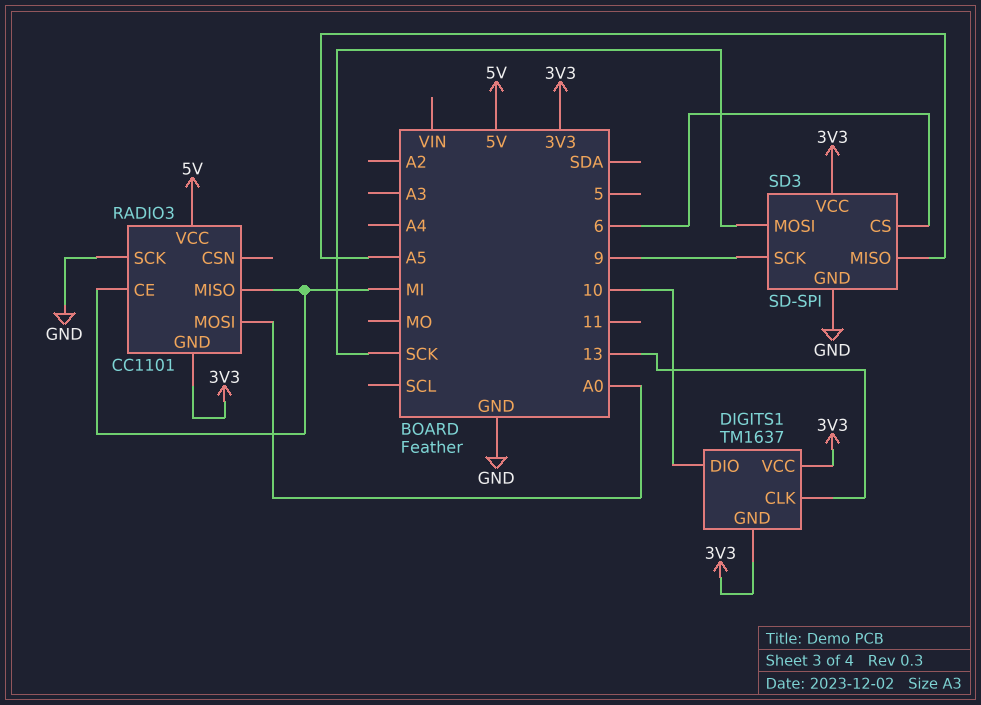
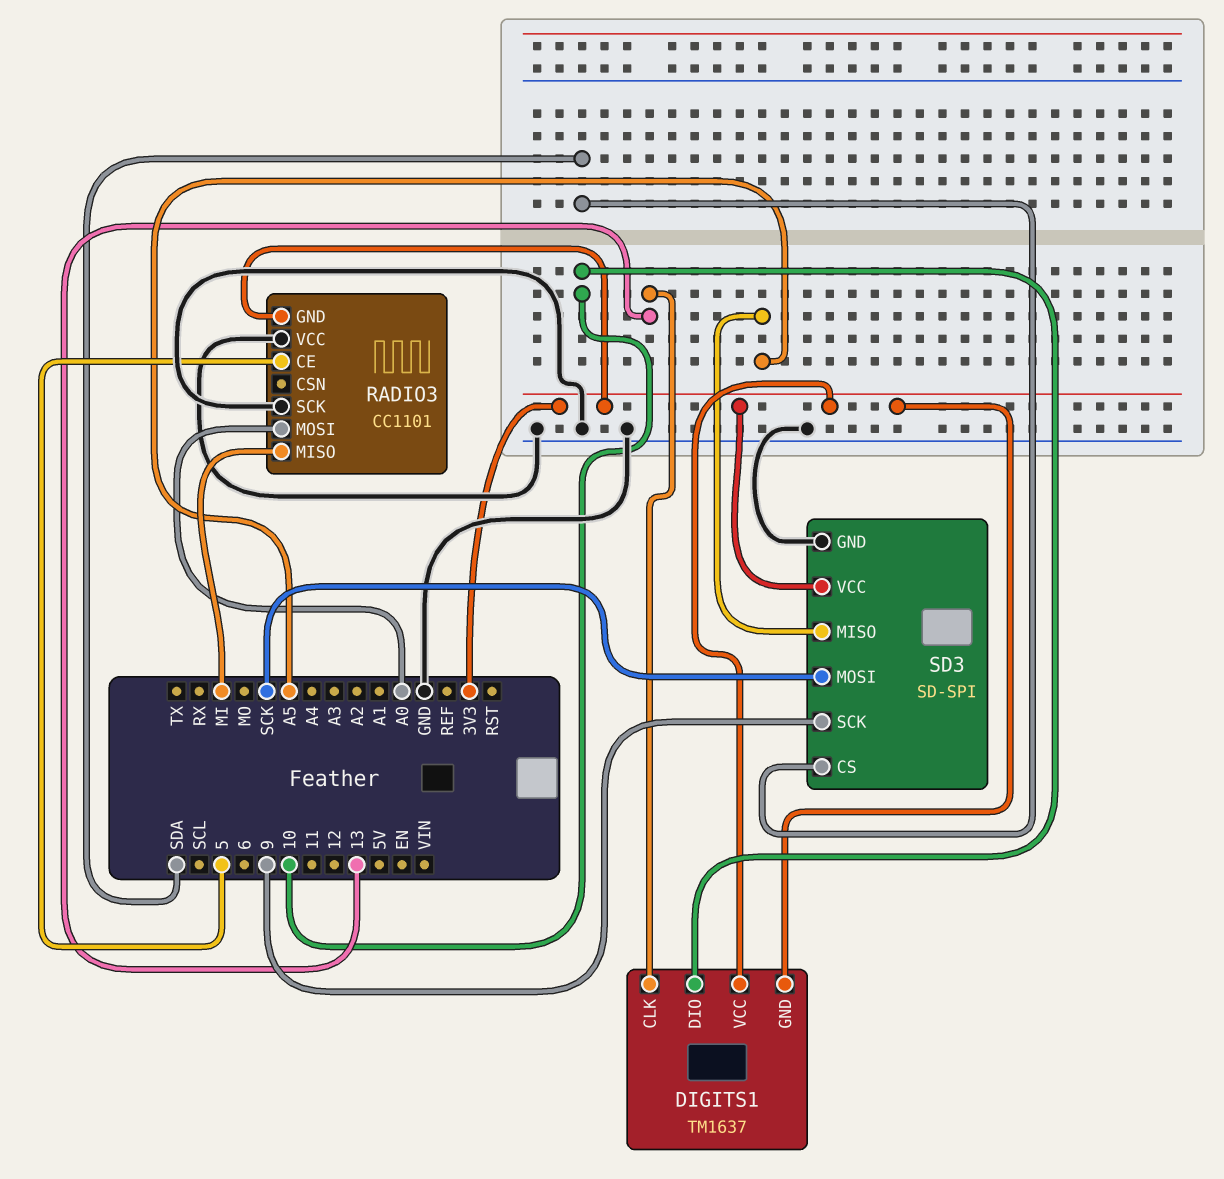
RADIO3 pin CE: MI -> 5
RADIO3 pin VCC: 5V -> GND
SD3 pin CS: 6 -> SDA

